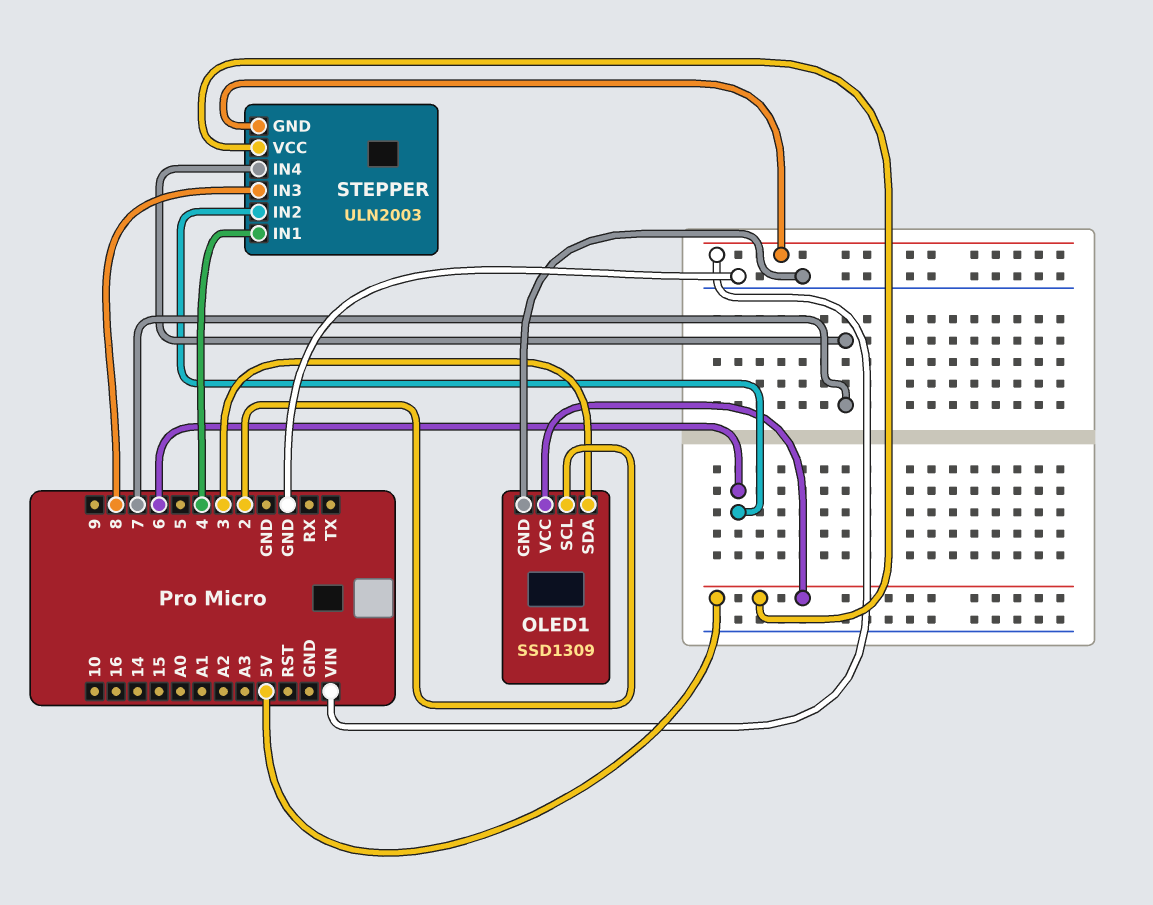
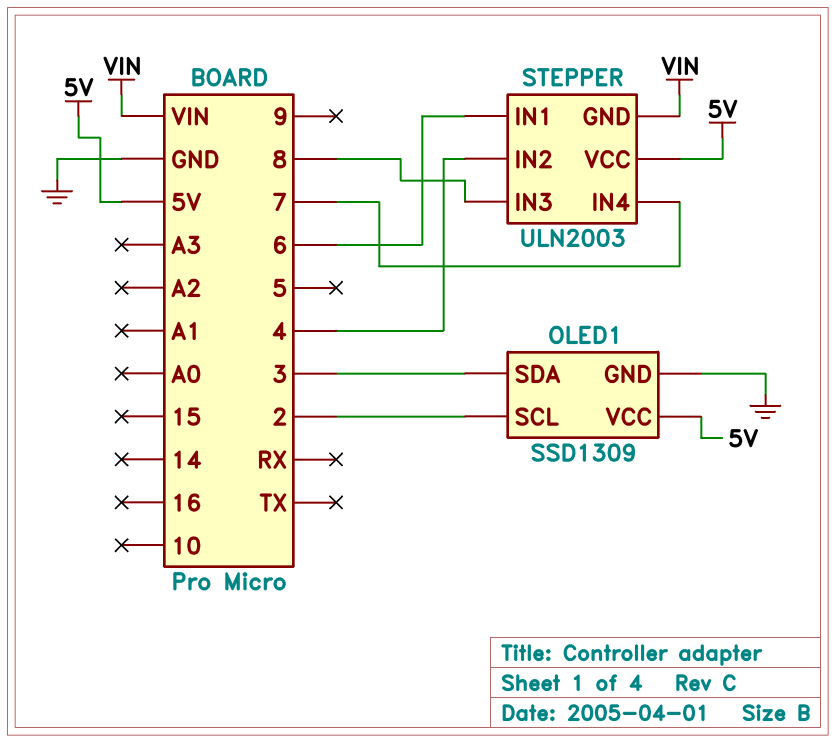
STEPPER pin IN1: 4 -> 6
STEPPER pin IN2: 6 -> 4

